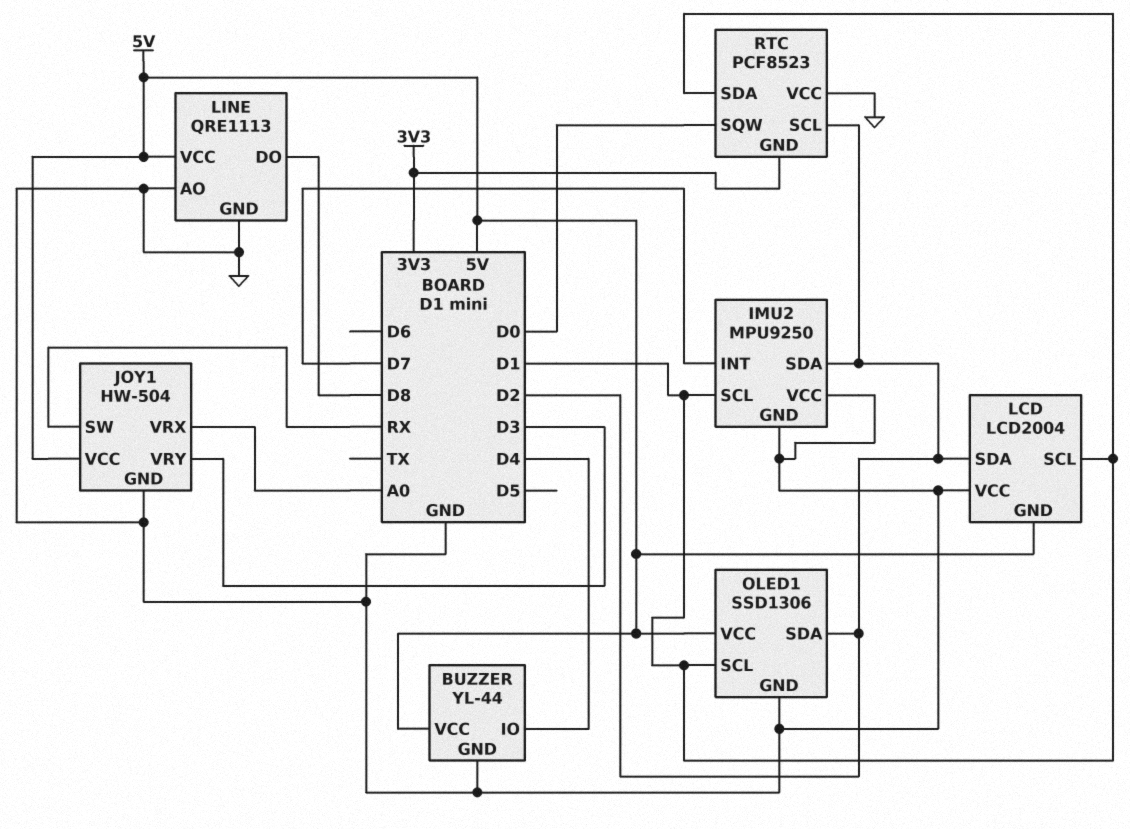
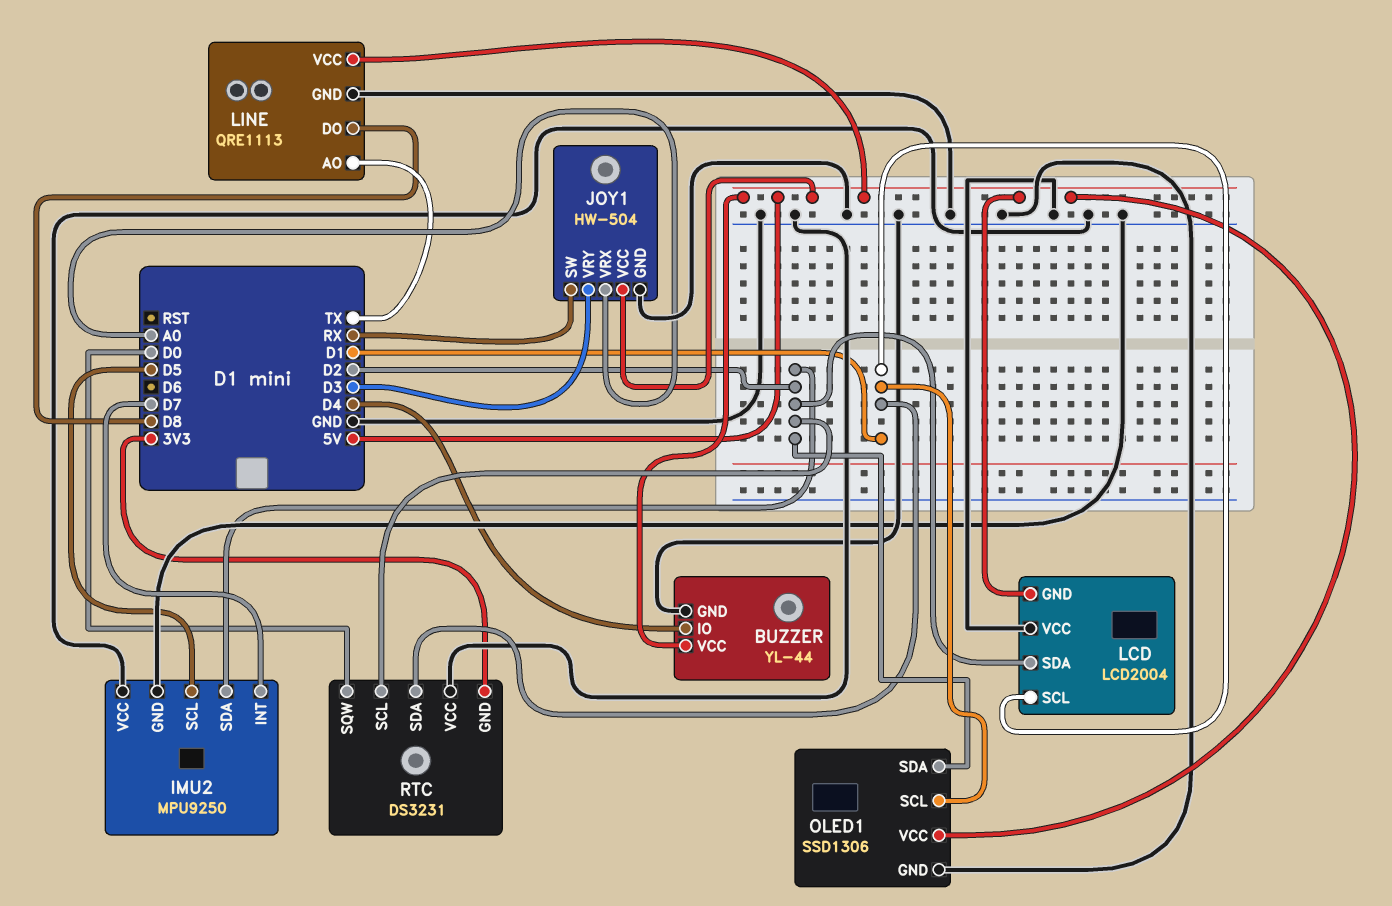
IMU2 pin SCL: D1 -> D5
LINE pin AO: GND -> TX
RTC: PCF8523 -> DS3231

